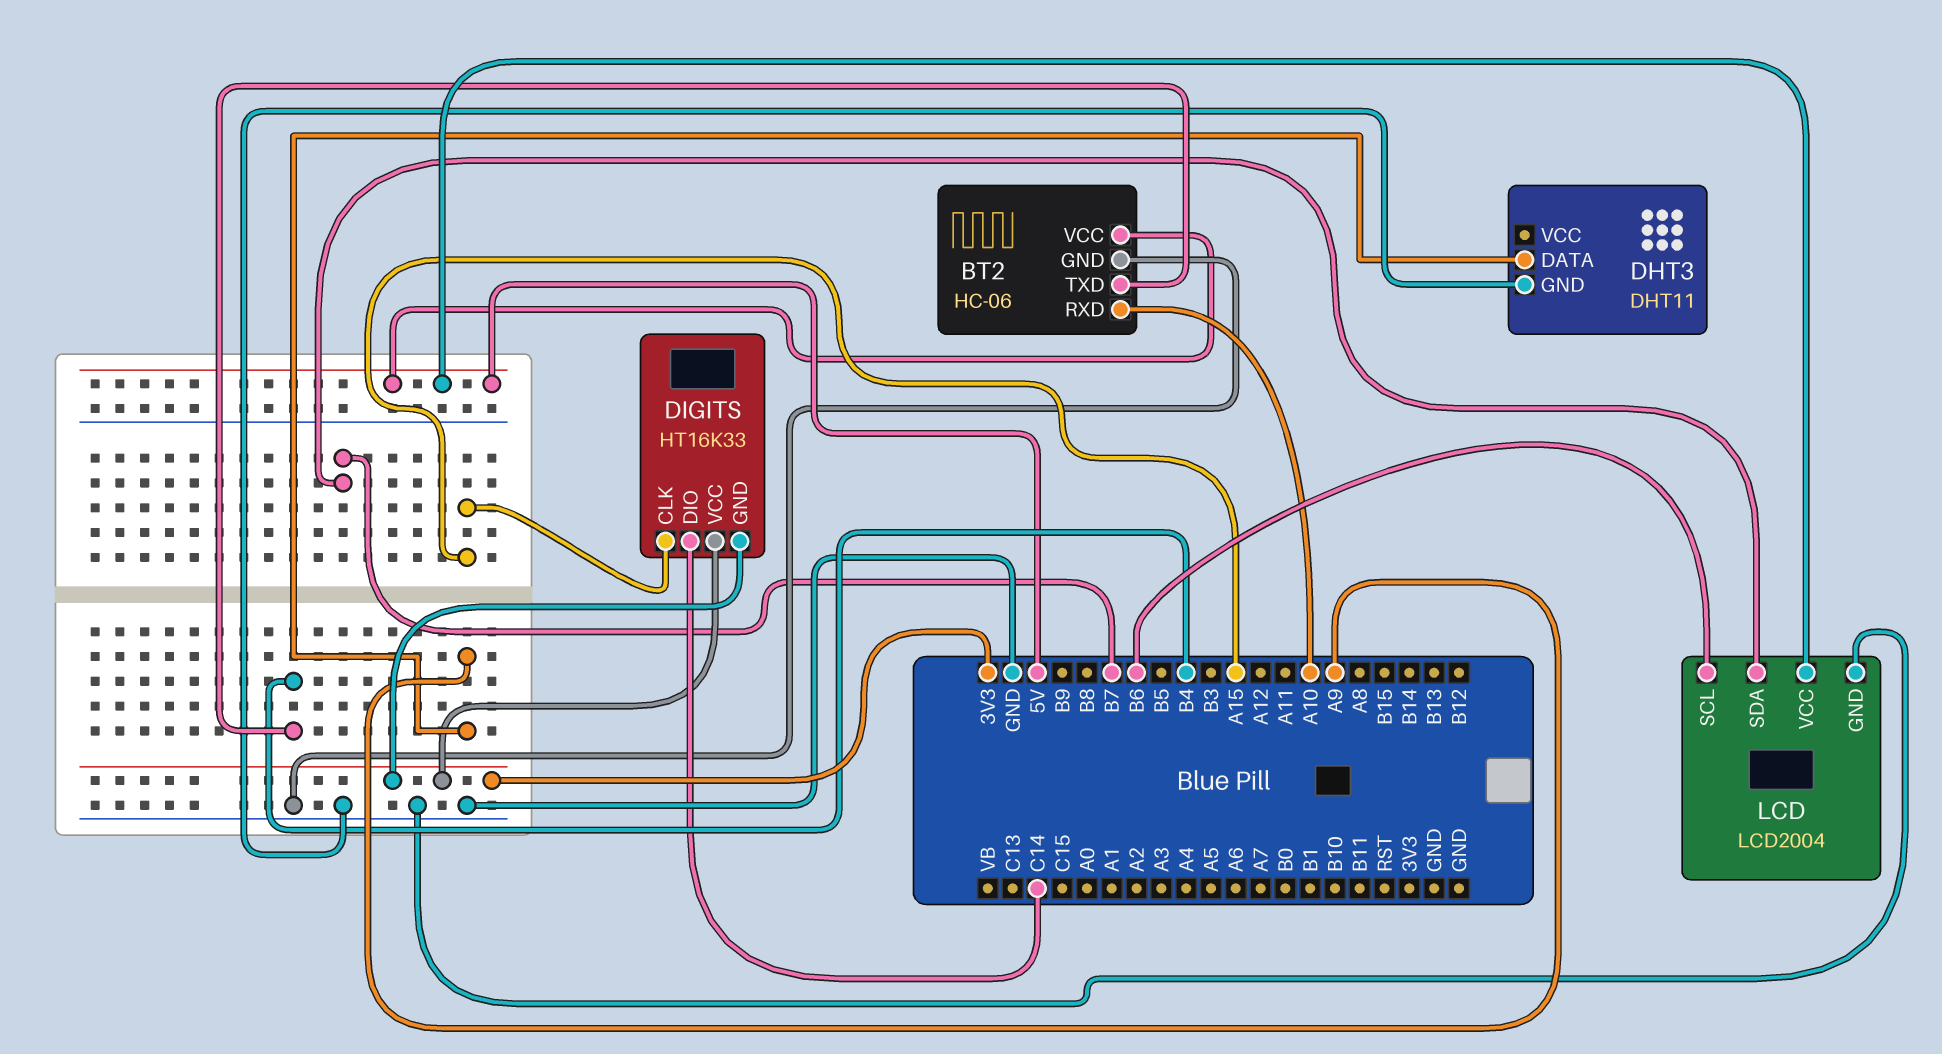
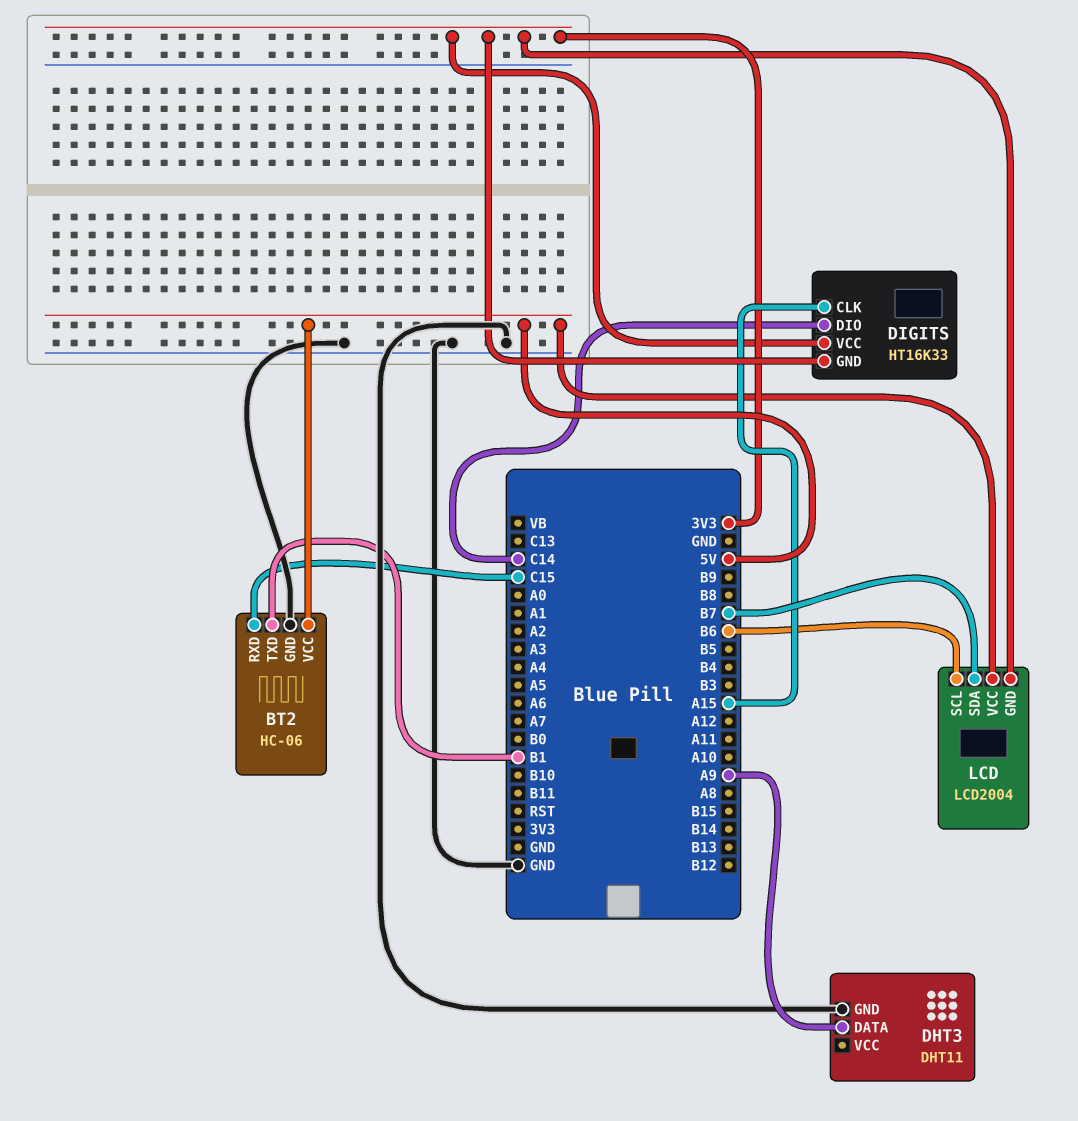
BT2 pin RXD: A10 -> C15
BT2 pin TXD: B4 -> B1
LCD pin GND: GND -> 3V3

